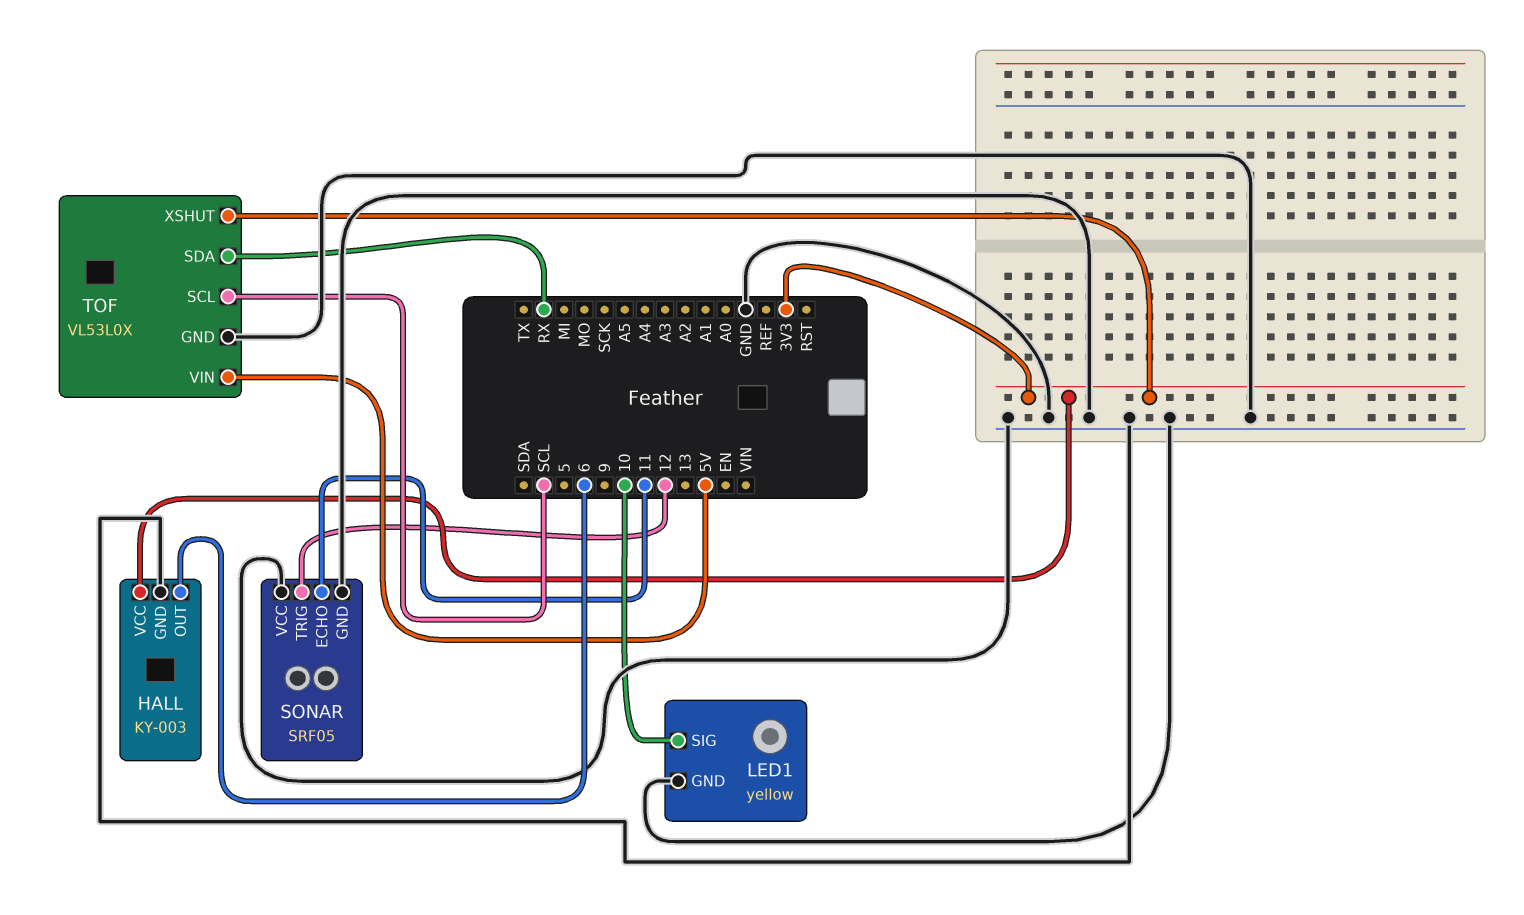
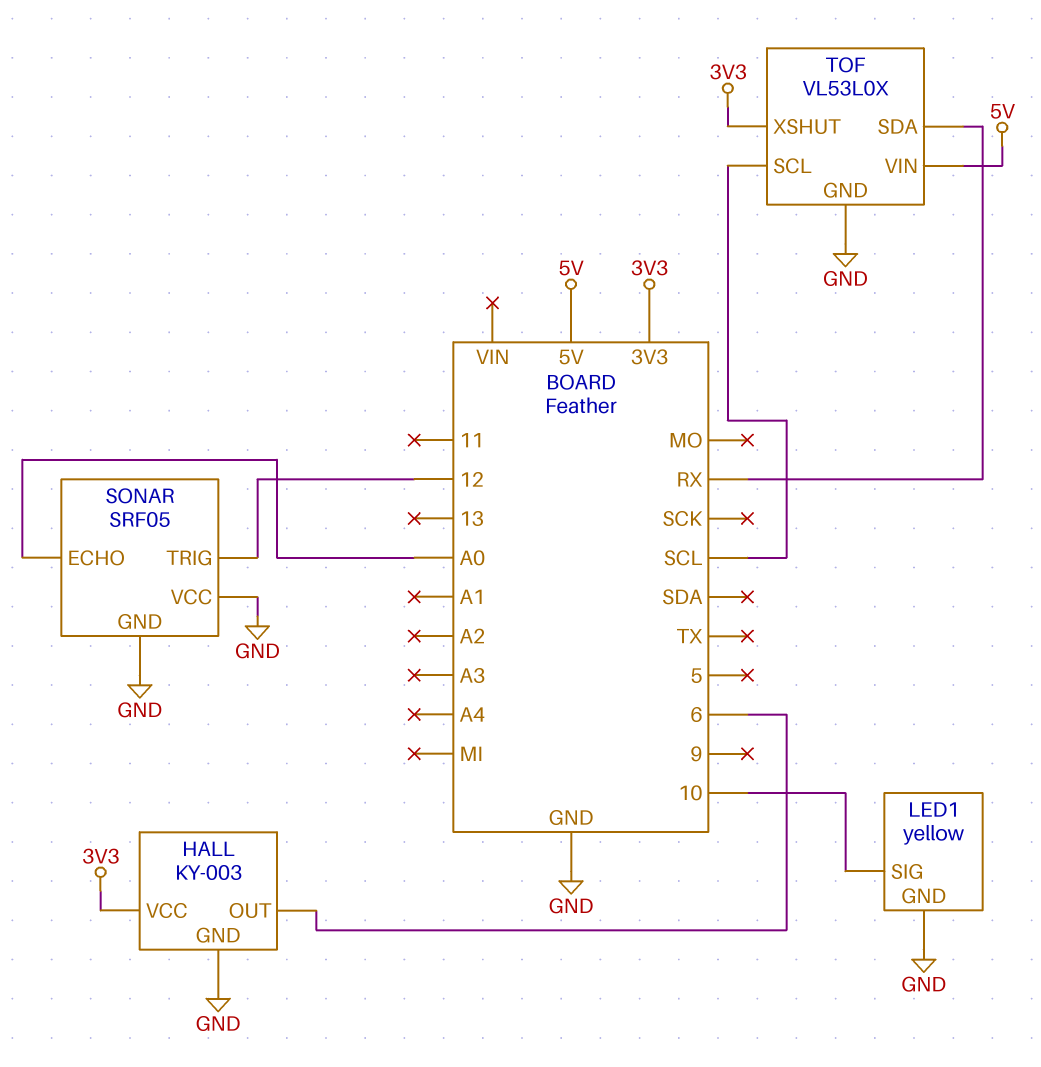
SONAR pin ECHO: 11 -> A0

